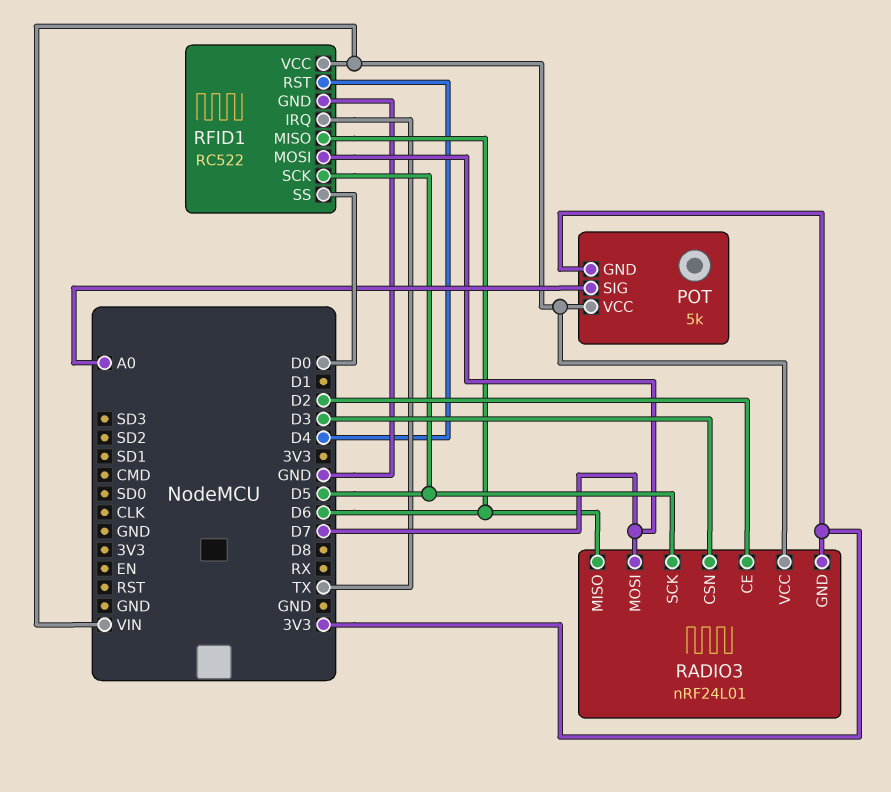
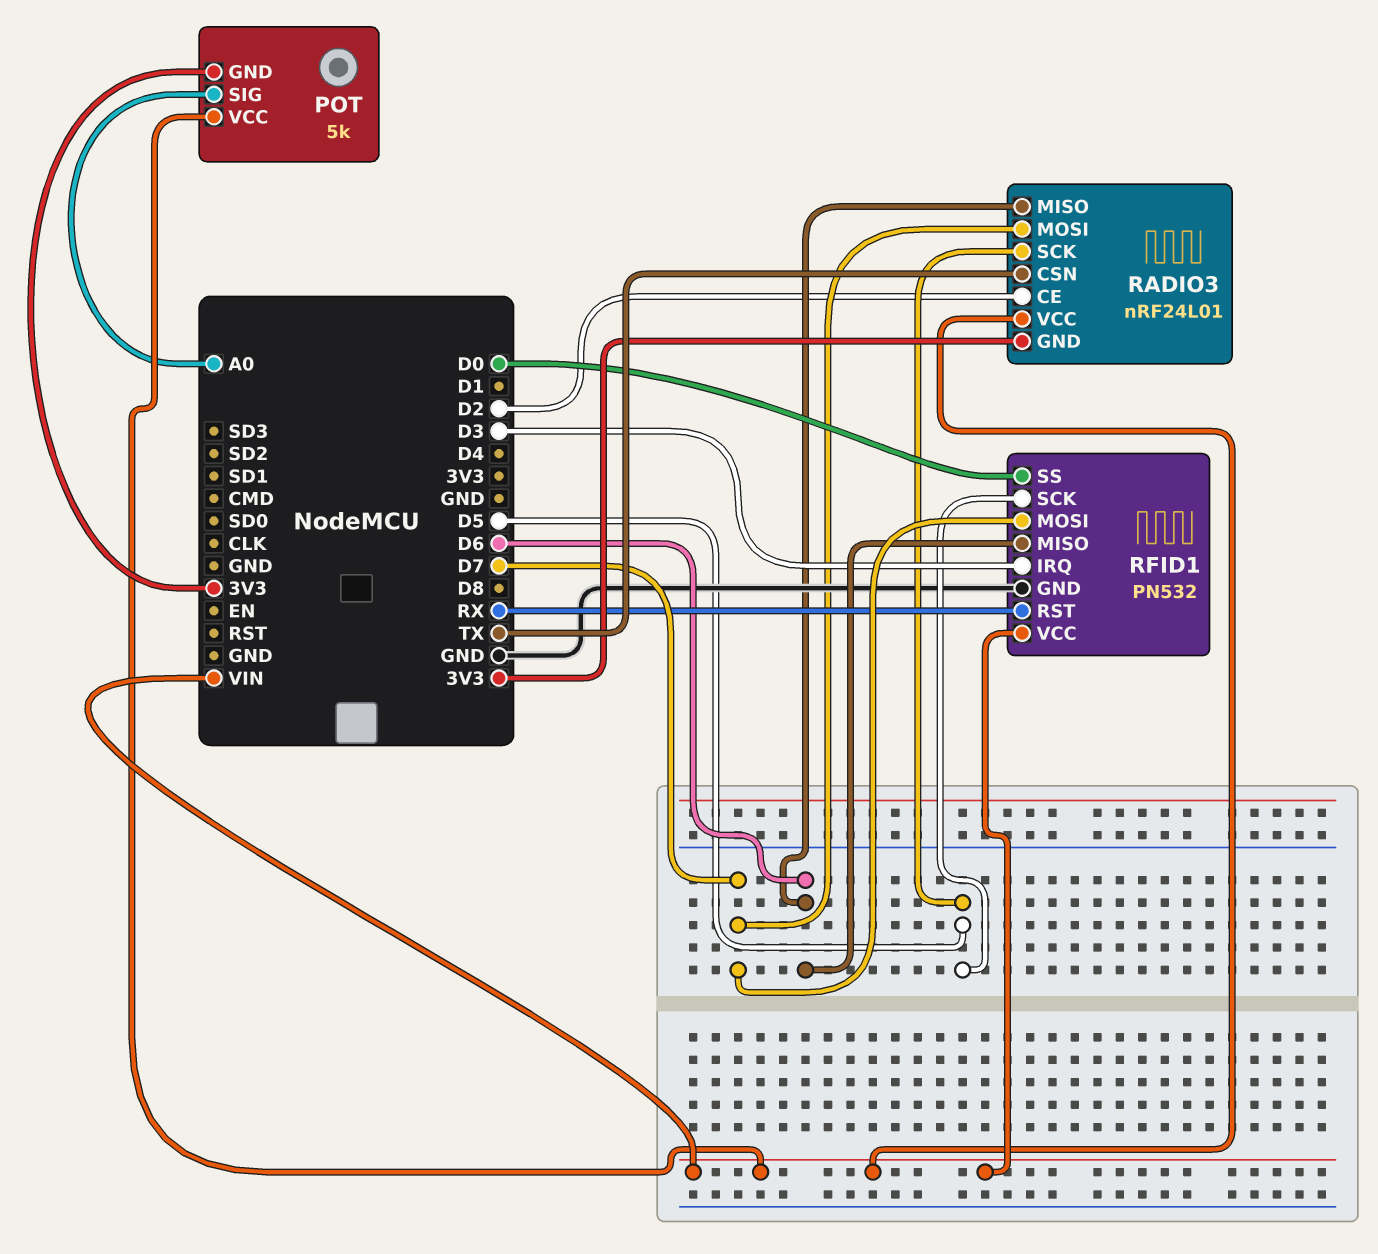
RADIO3 pin CSN: D3 -> TX
RFID1: RC522 -> PN532
RFID1 pin IRQ: TX -> D3
RFID1 pin RST: D4 -> RX

